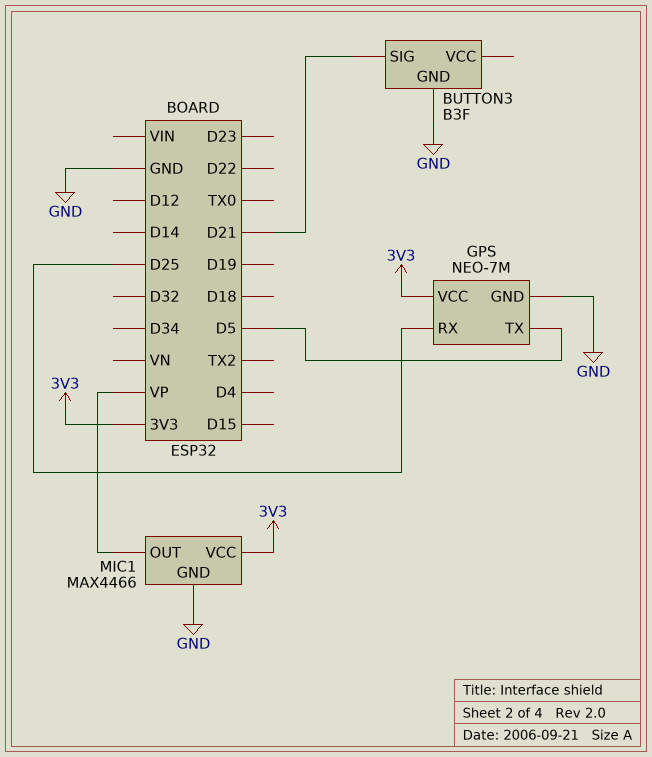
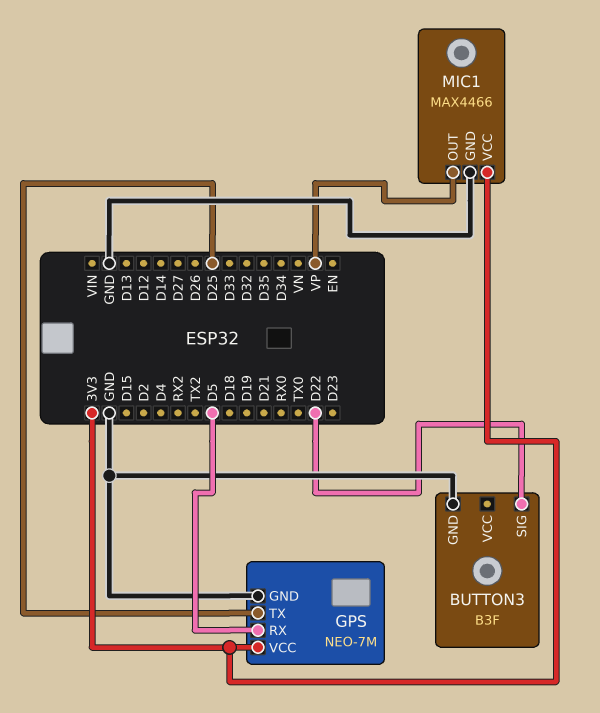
BUTTON3 pin SIG: D21 -> D22
GPS pin RX: D25 -> D5
GPS pin TX: D5 -> D25

